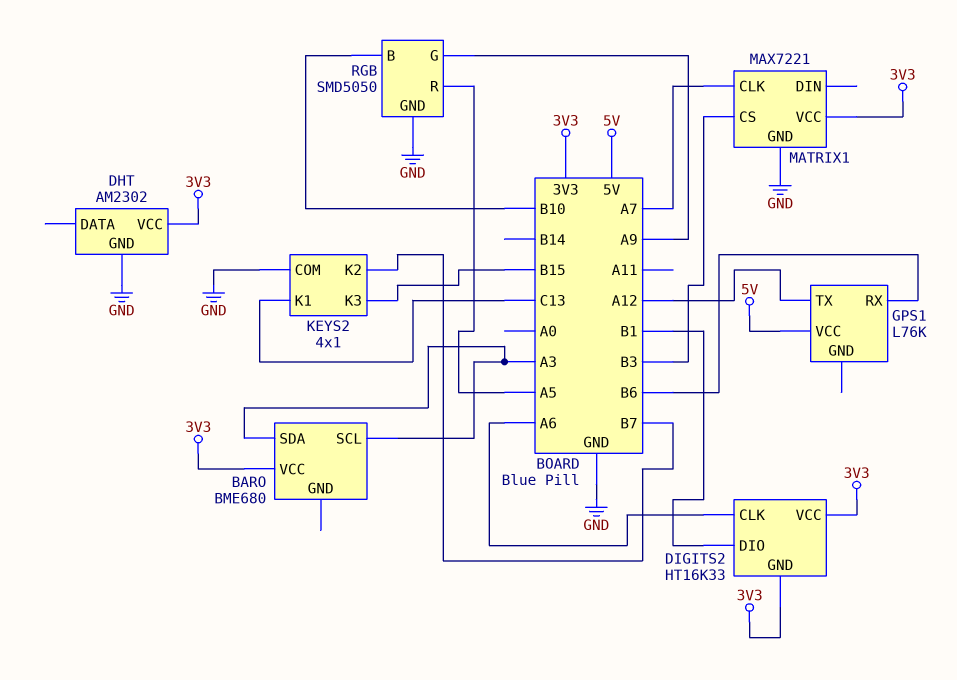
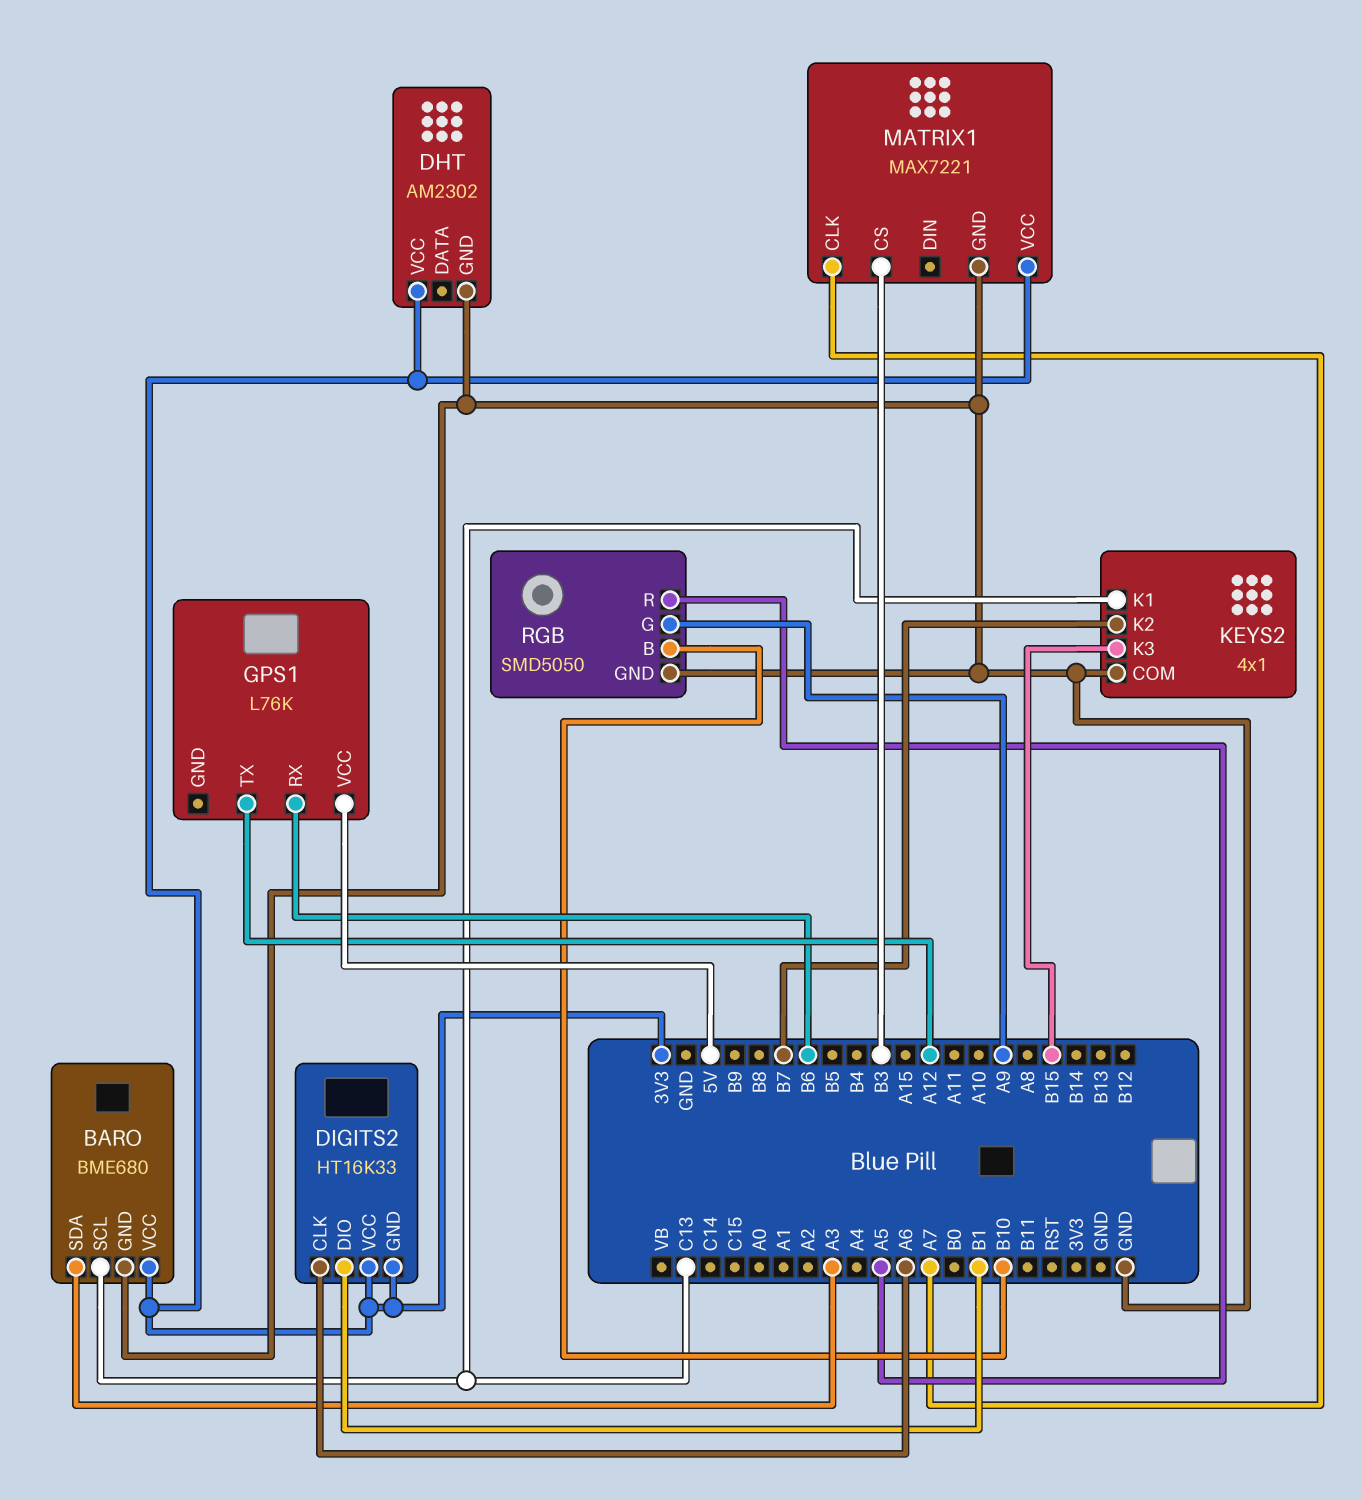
BARO pin GND: none -> GND
BARO pin SCL: A3 -> C13

